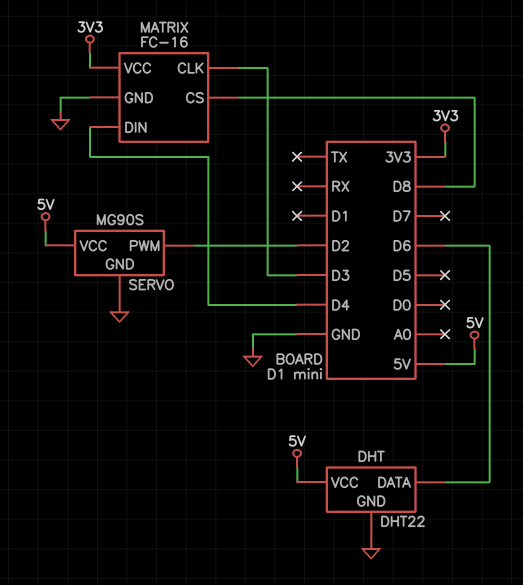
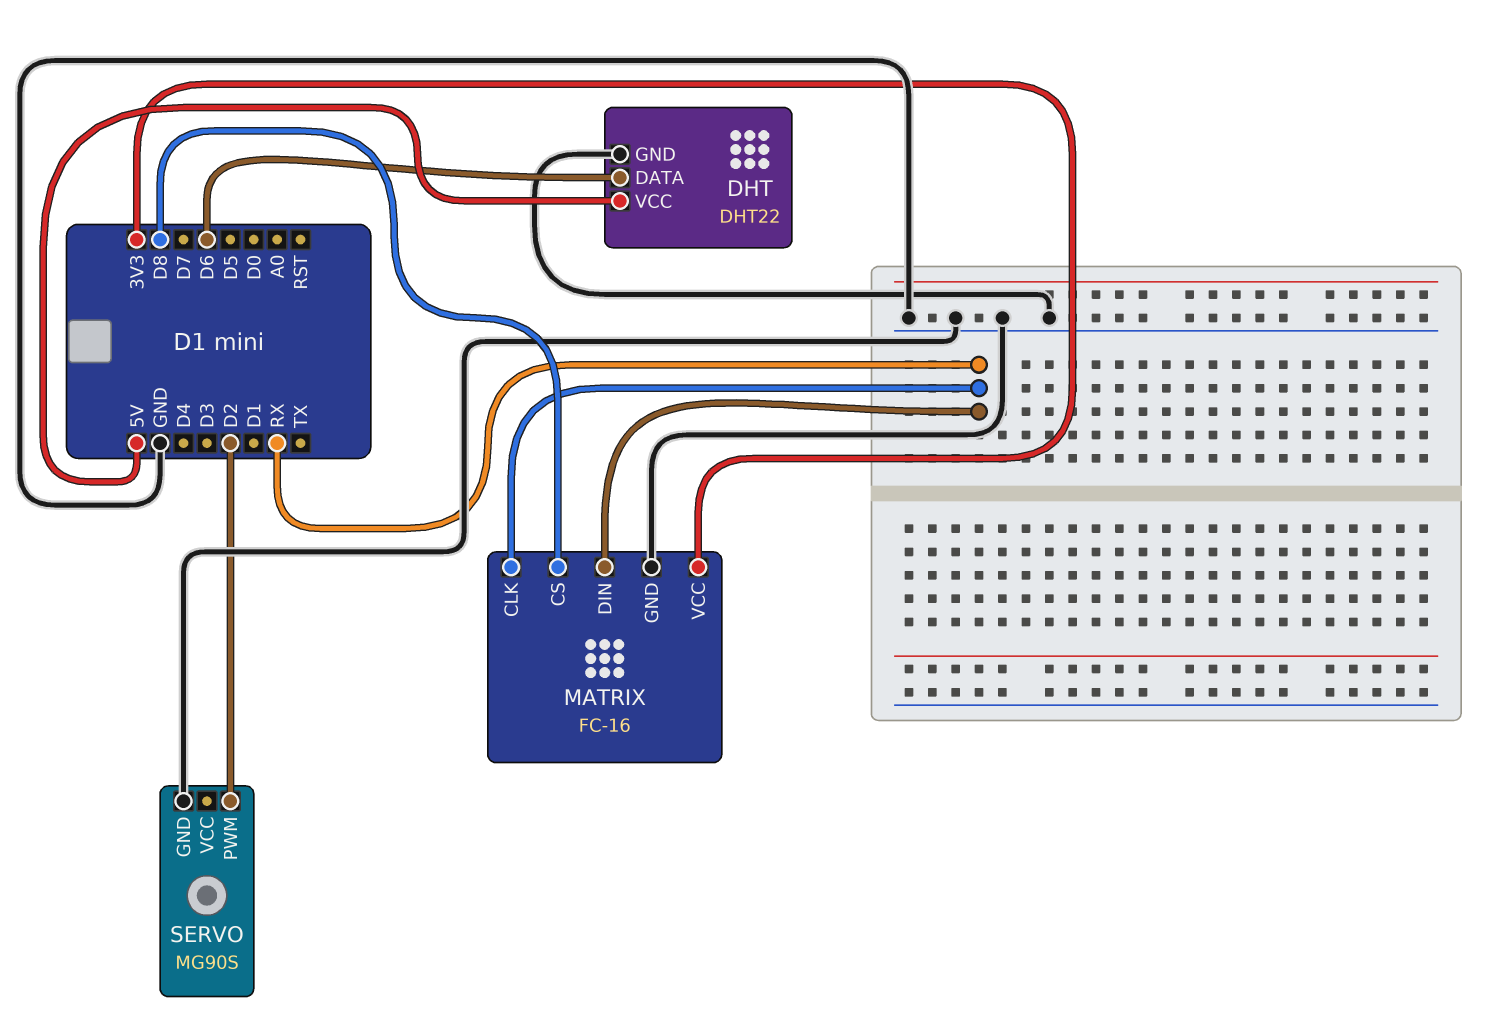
MATRIX pin CLK: D3 -> RX
MATRIX pin DIN: D4 -> RX
SERVO pin VCC: 5V -> none

